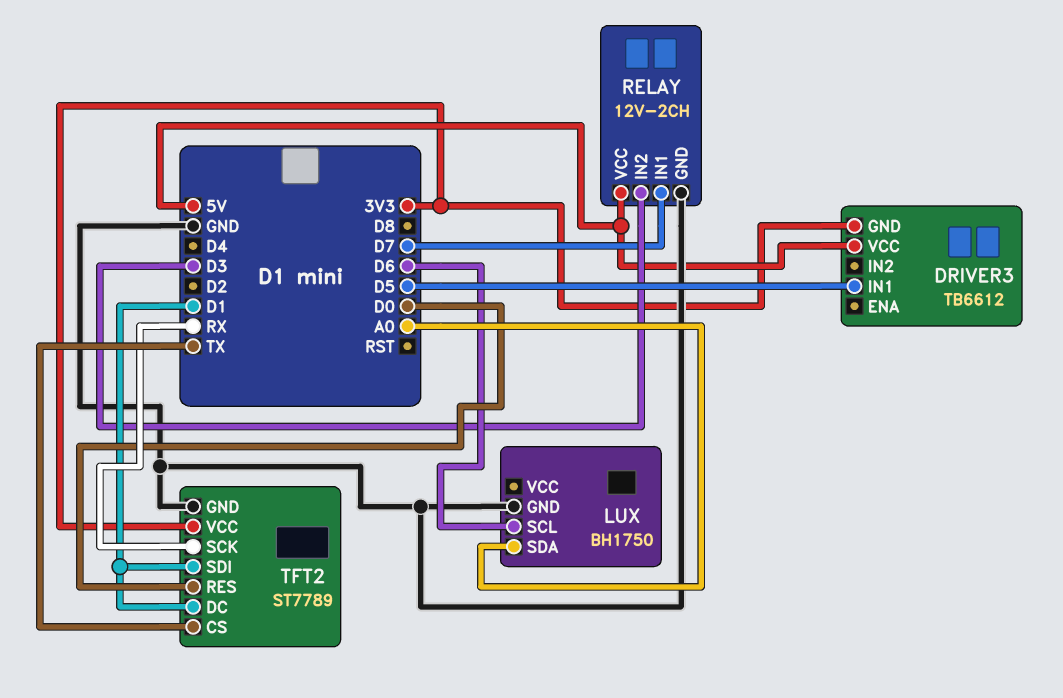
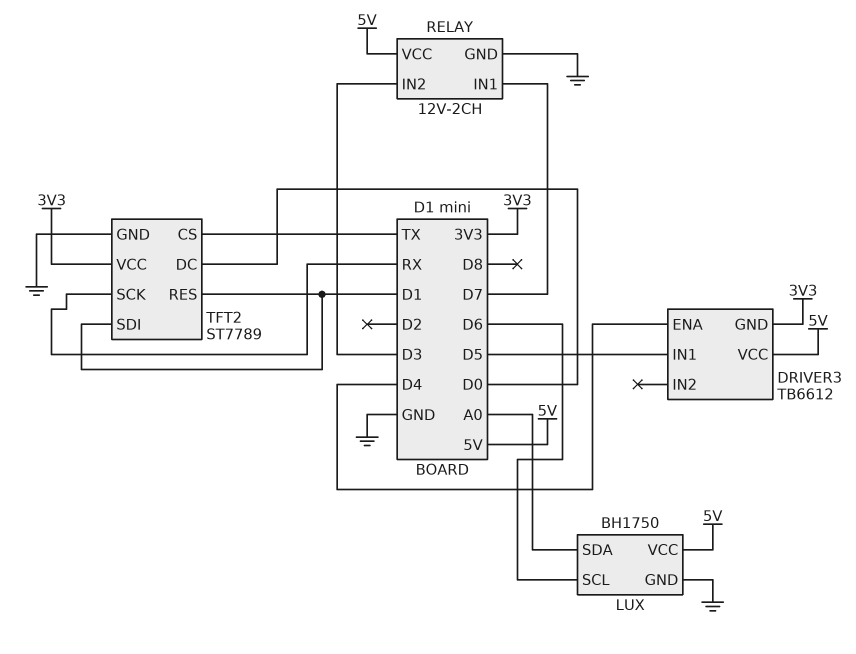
DRIVER3 pin ENA: none -> D4
LUX pin VCC: none -> 5V
TFT2 pin DC: D1 -> D0
TFT2 pin RES: D0 -> D1

